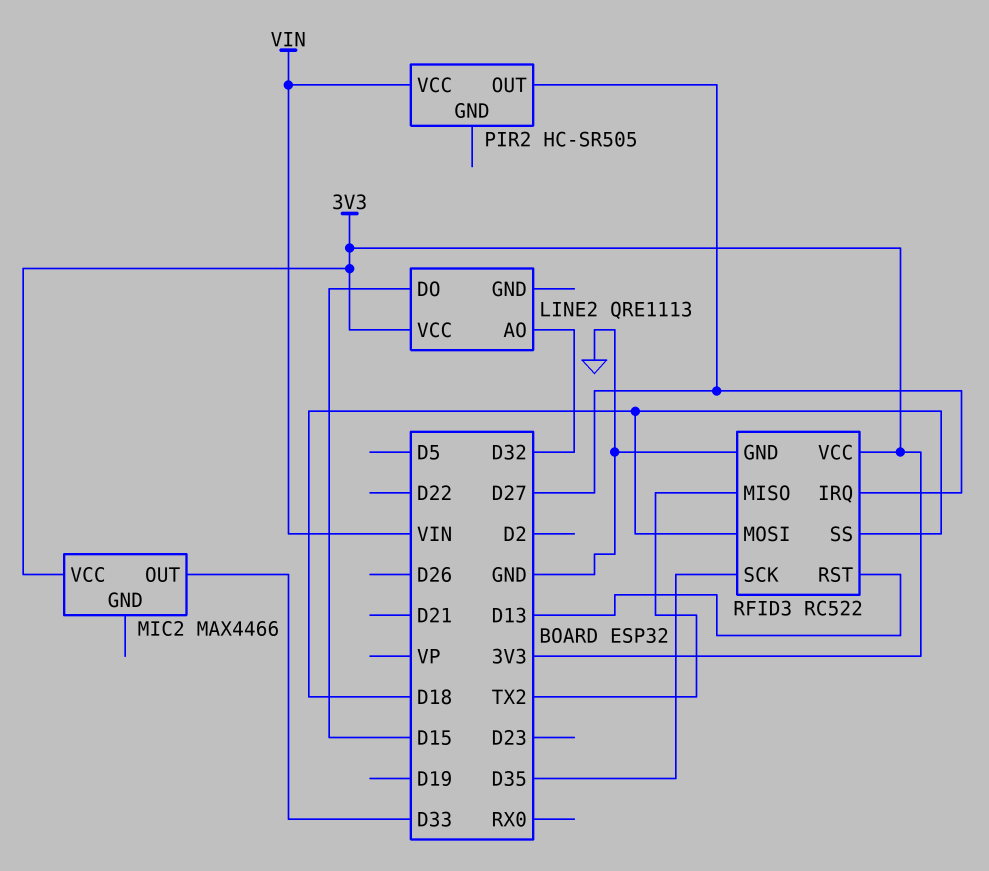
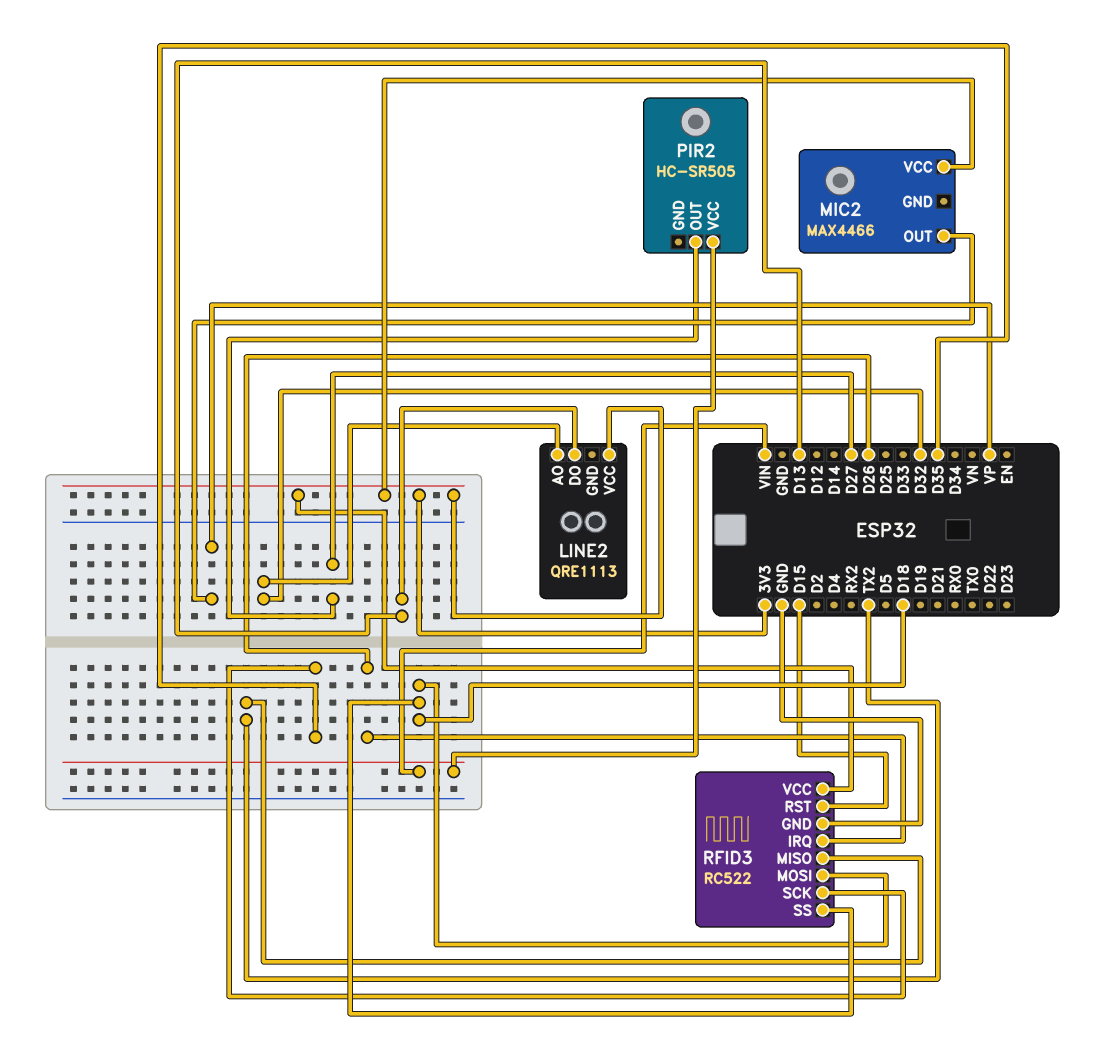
LINE2 pin DO: D15 -> D13
MIC2 pin OUT: D33 -> VP
RFID3 pin IRQ: D27 -> D26
RFID3 pin RST: D13 -> D15

